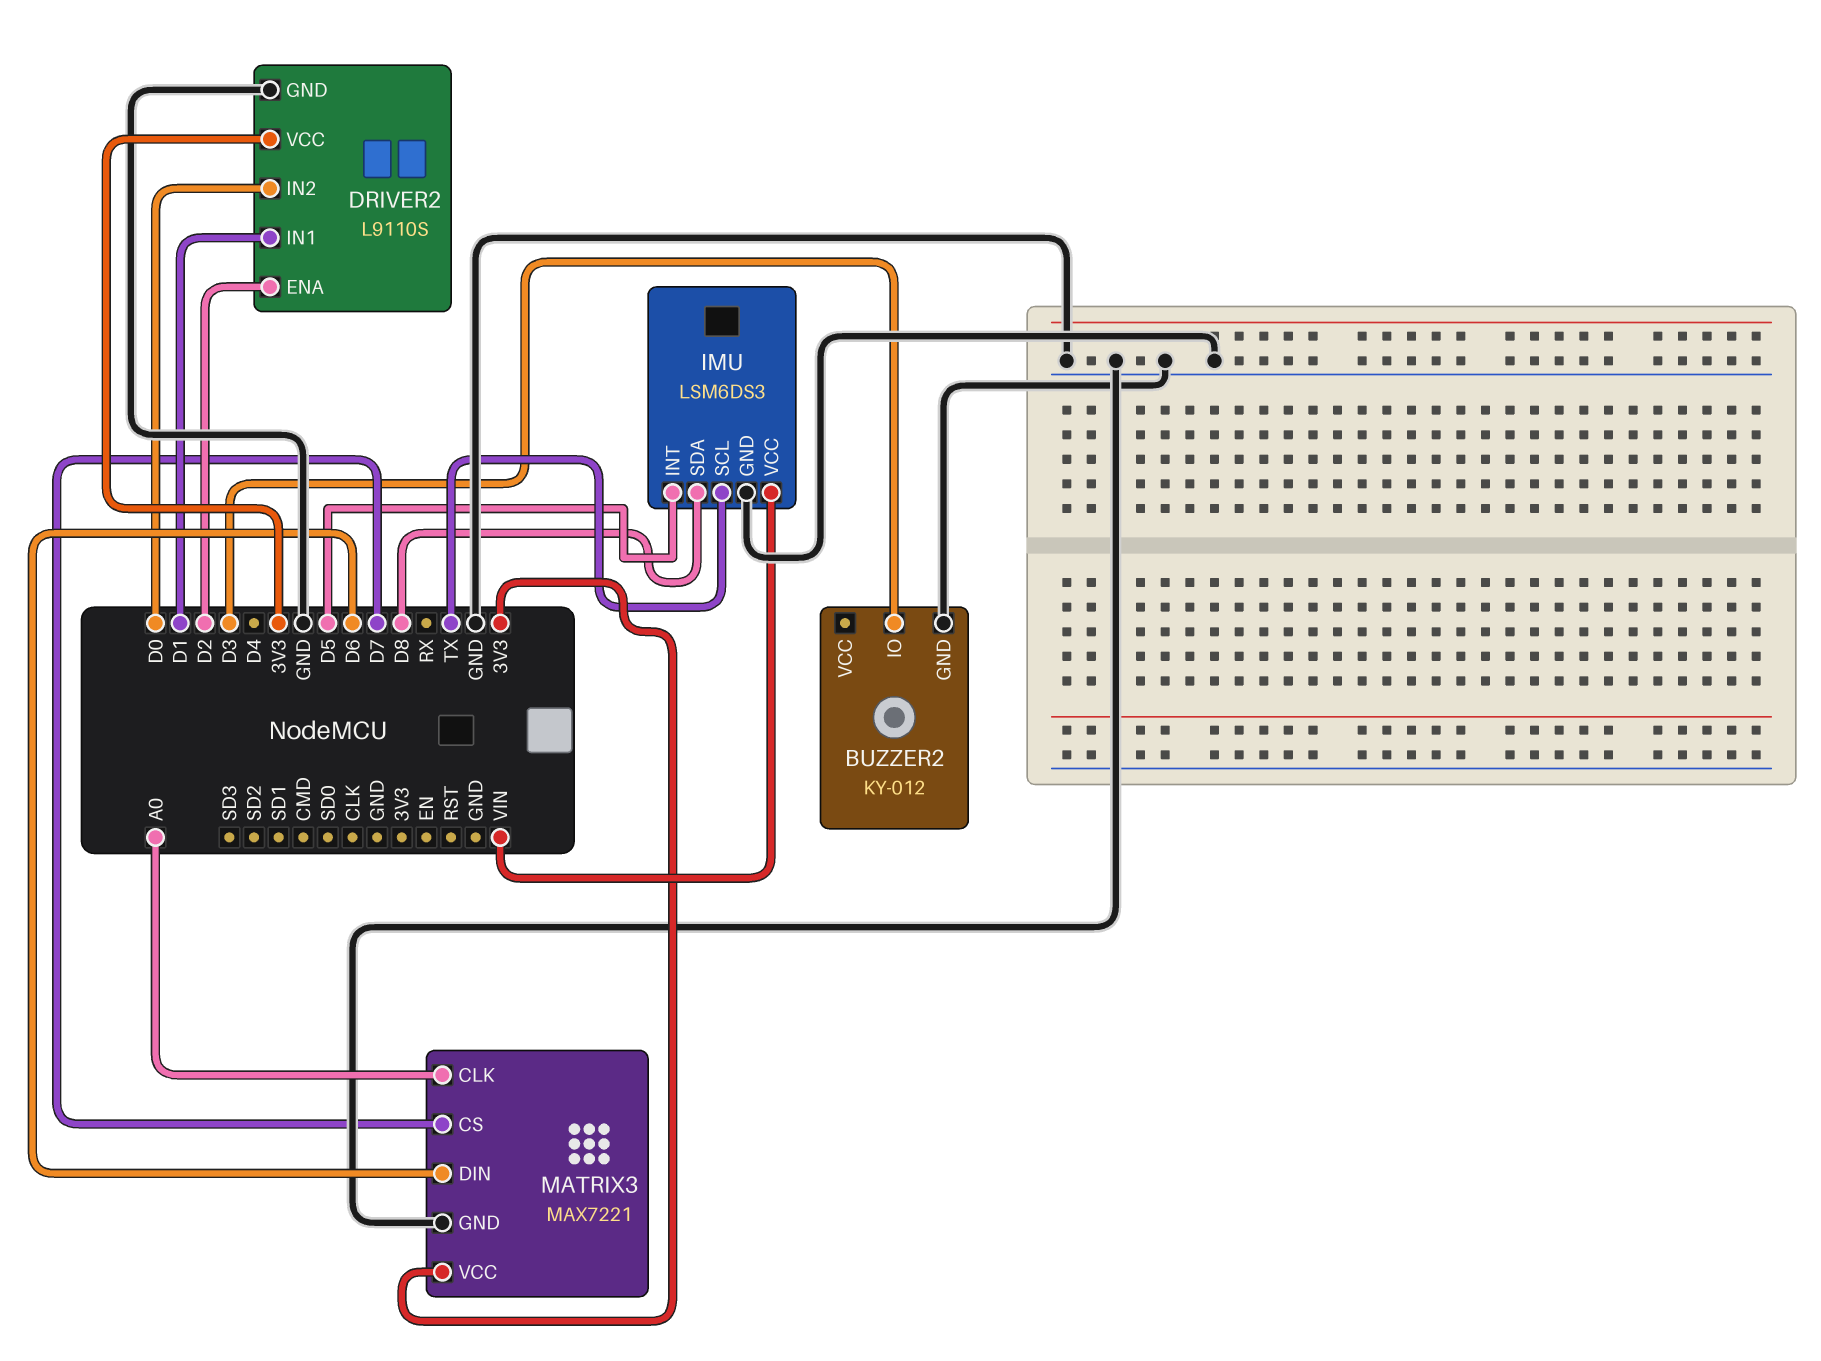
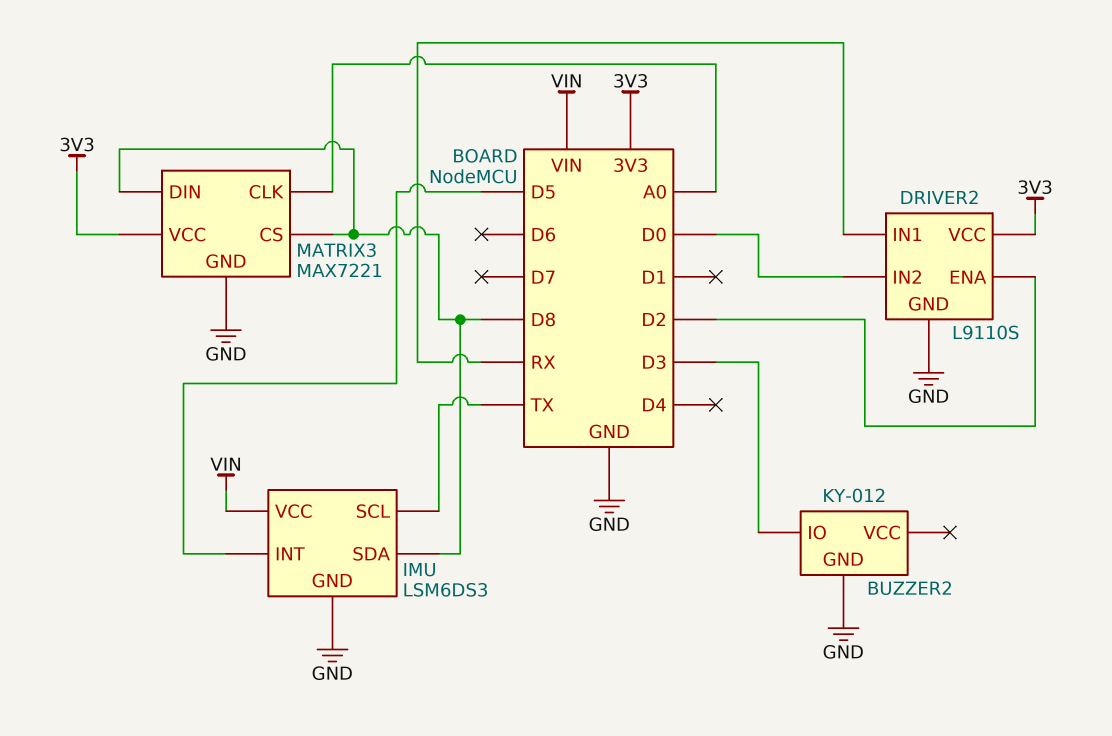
DRIVER2 pin IN1: D1 -> RX
MATRIX3 pin CS: D7 -> D8
MATRIX3 pin DIN: D6 -> D8

